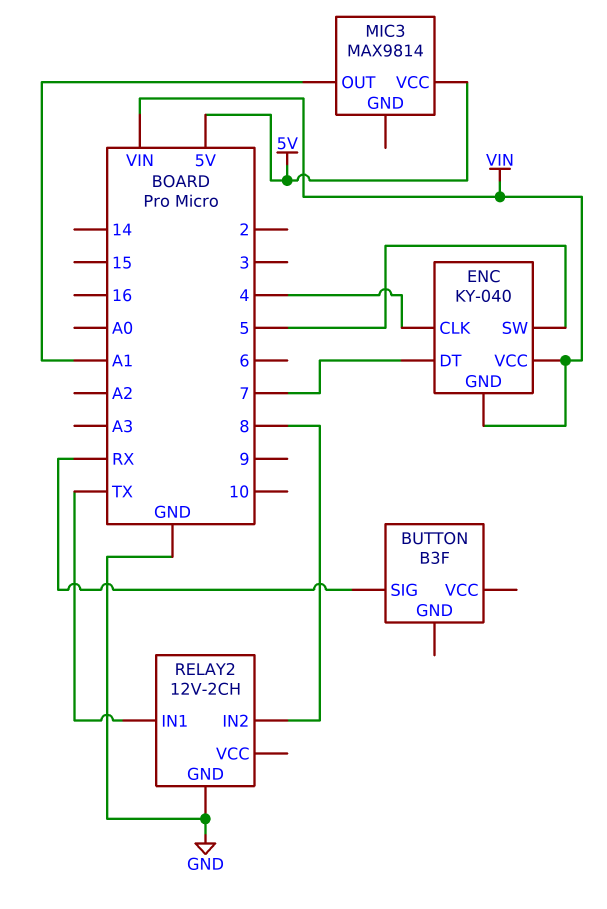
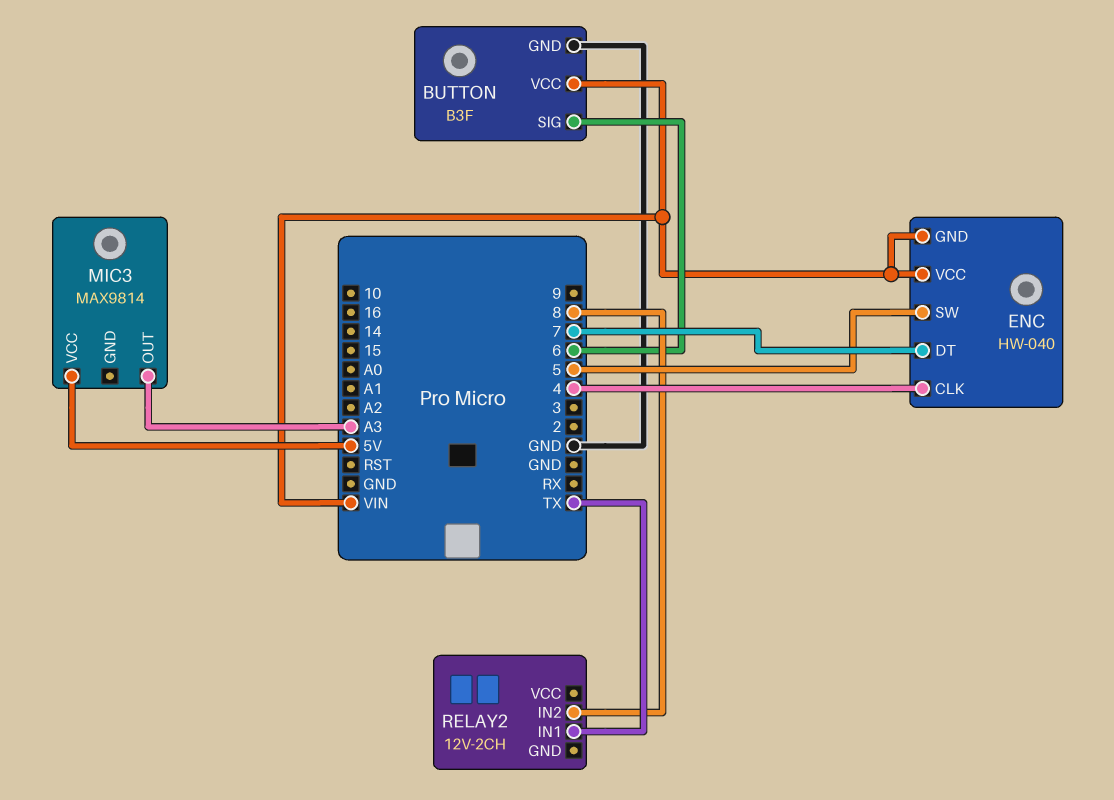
BUTTON pin GND: none -> GND
BUTTON pin SIG: RX -> 6
BUTTON pin VCC: none -> VIN
ENC: KY-040 -> HW-040
MIC3 pin OUT: A1 -> A3
RELAY2 pin GND: GND -> none

